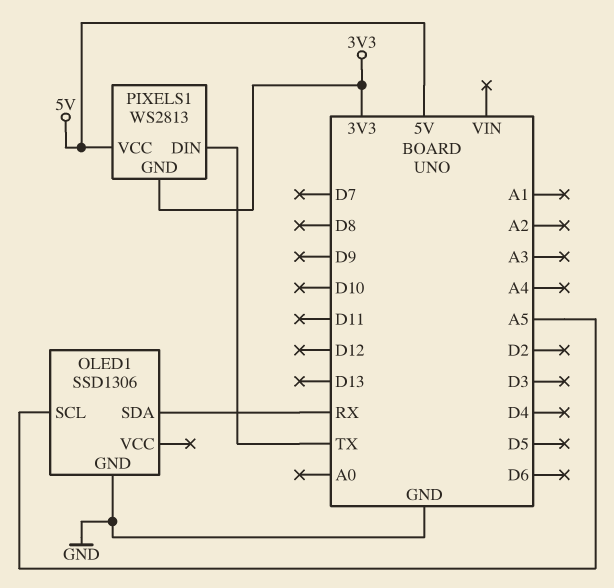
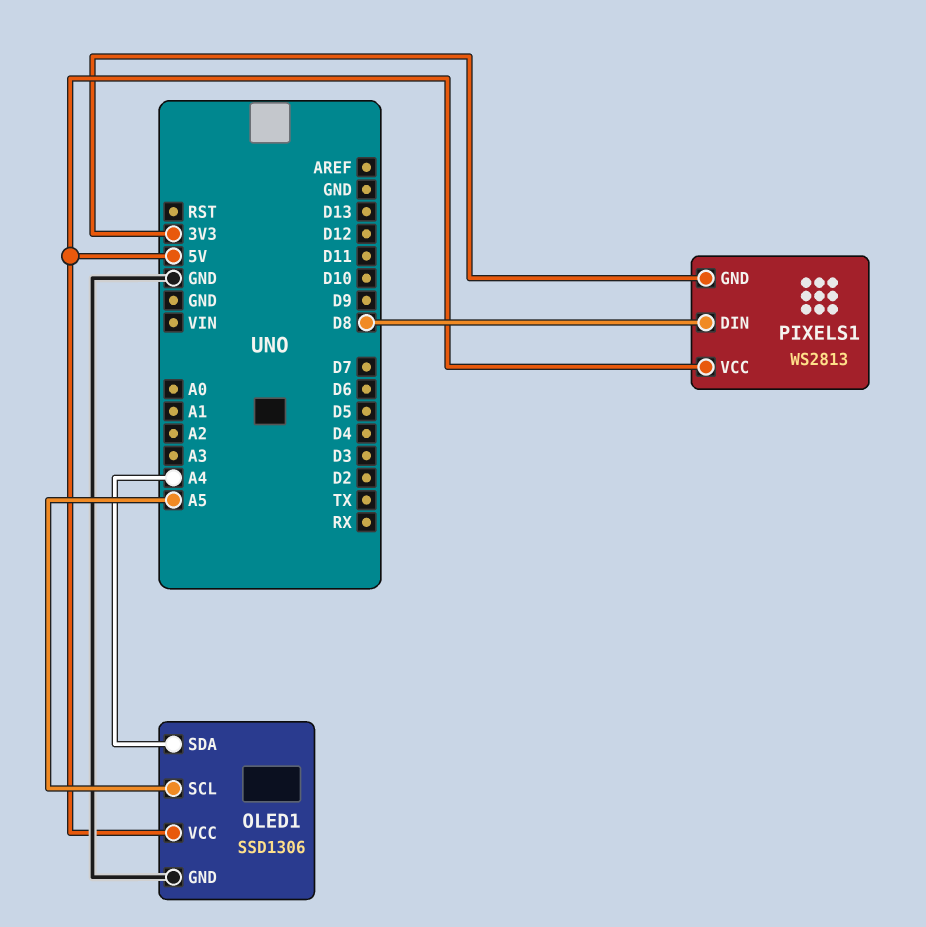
OLED1 pin SDA: RX -> A4
OLED1 pin VCC: none -> 5V
PIXELS1 pin DIN: TX -> D8

